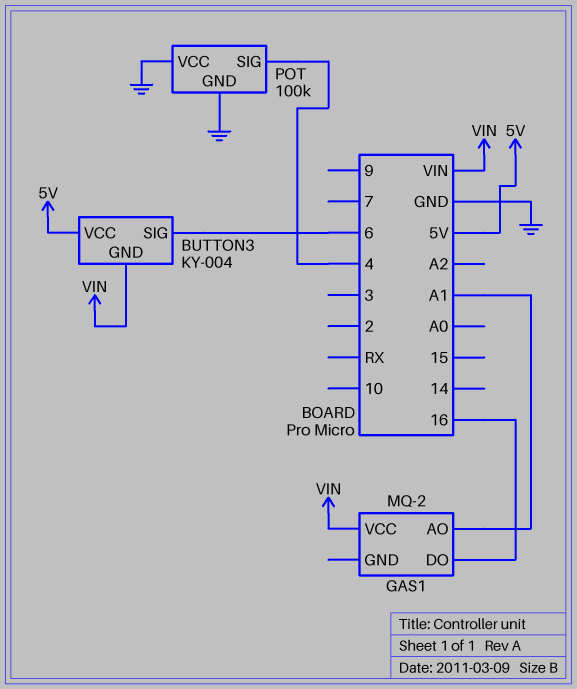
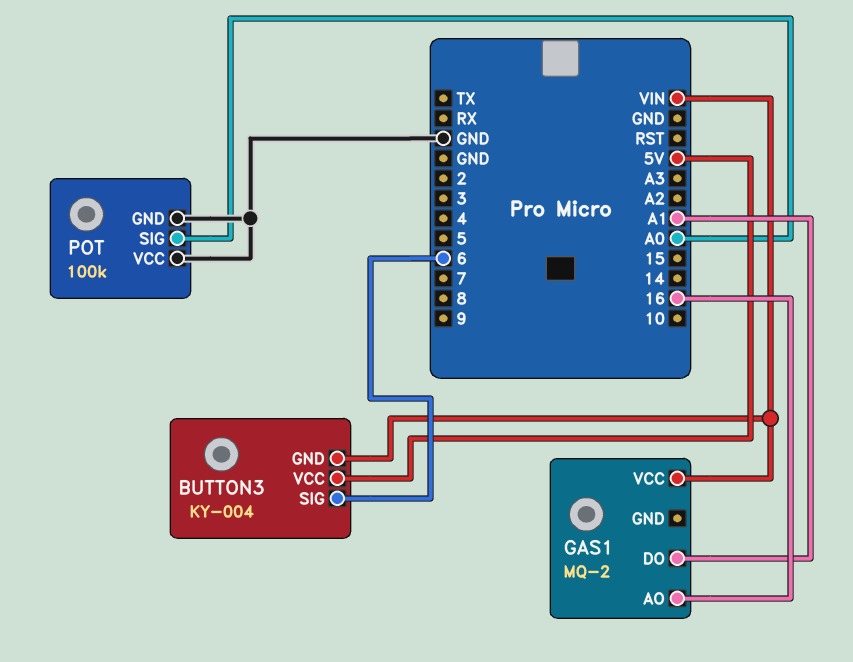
GAS1 pin AO: A1 -> 16
GAS1 pin DO: 16 -> A1
POT pin SIG: 4 -> A0

